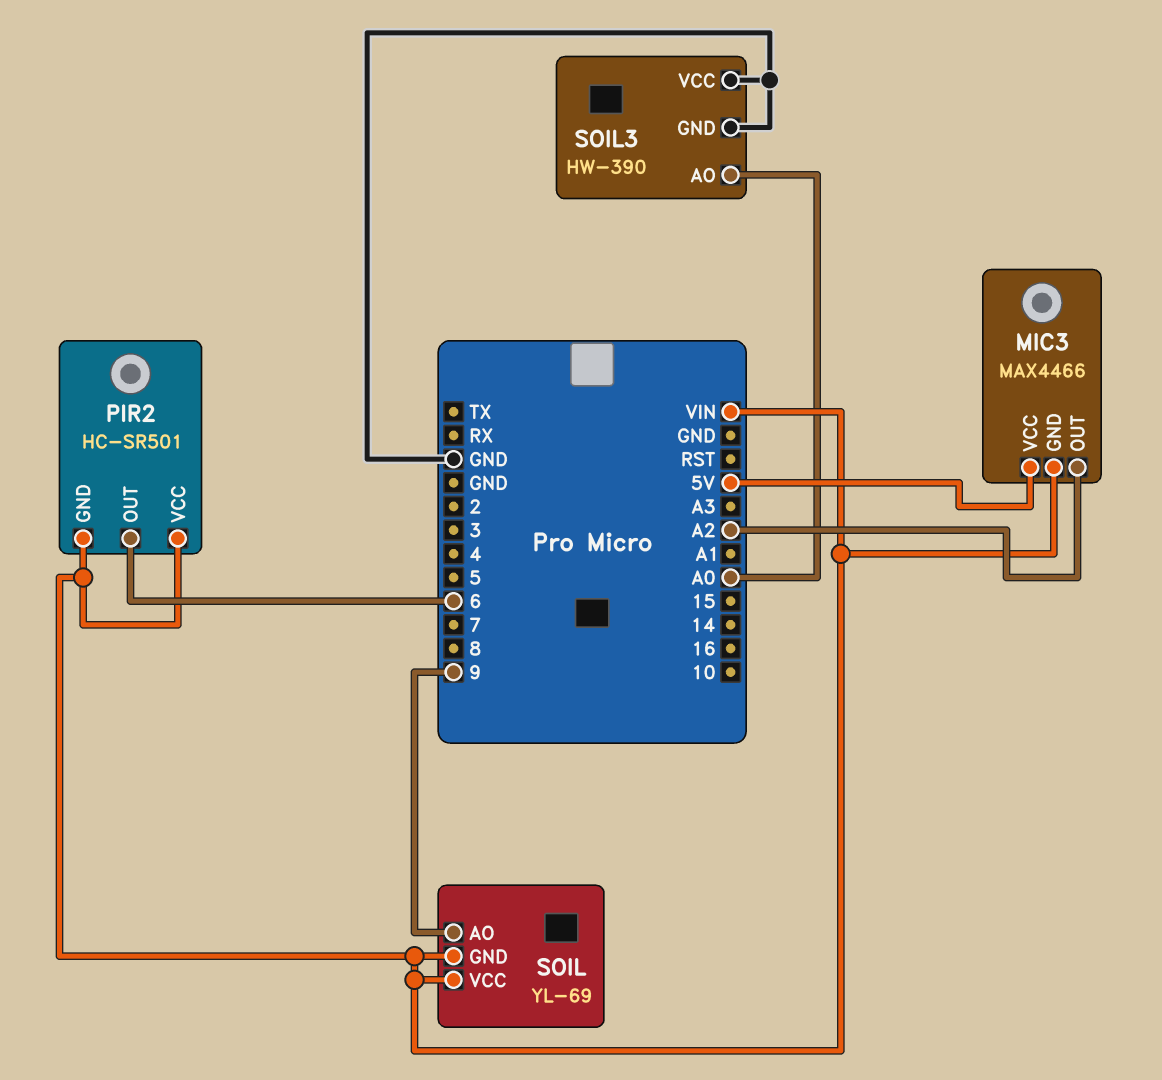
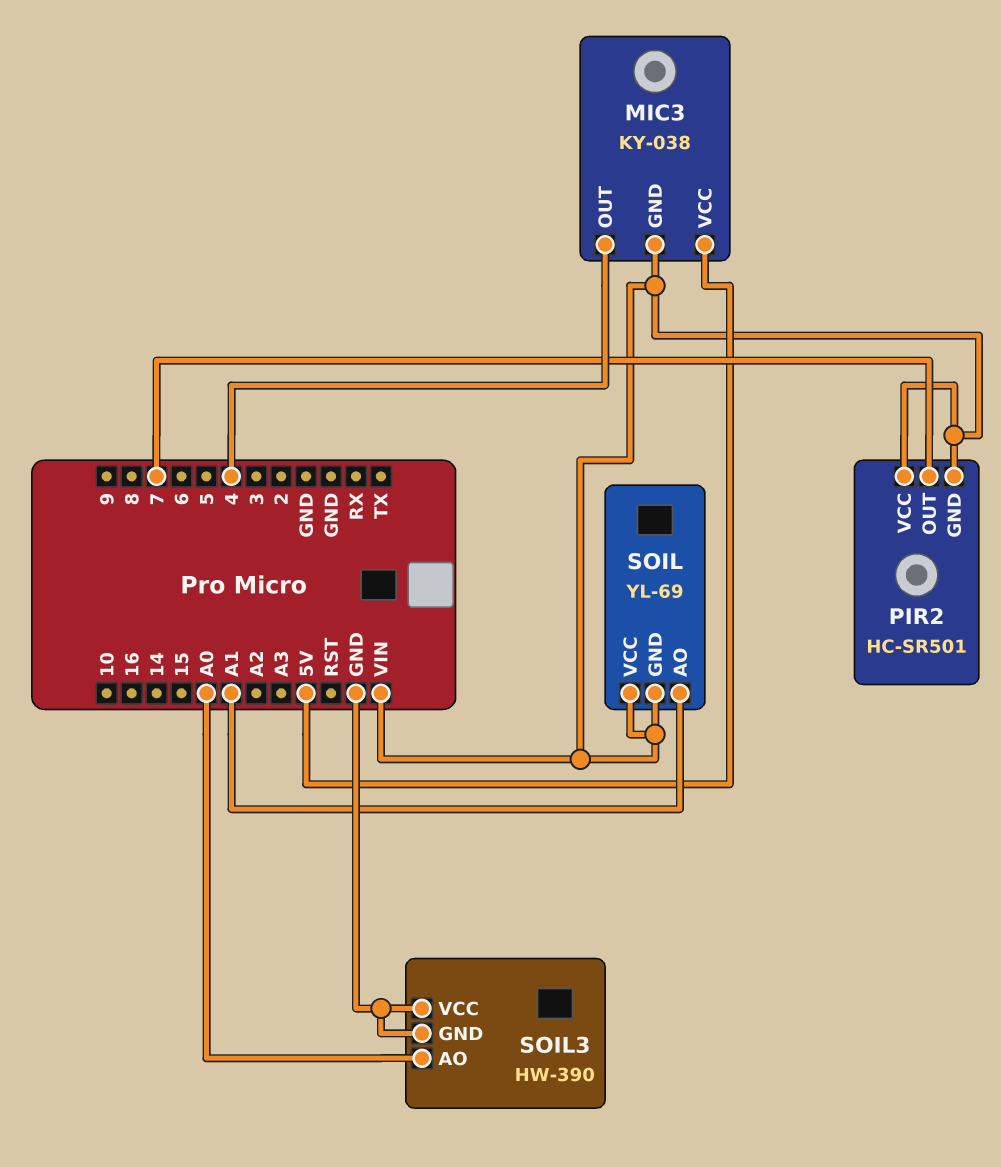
MIC3: MAX4466 -> KY-038
MIC3 pin OUT: A2 -> 4
PIR2 pin OUT: 6 -> 7
SOIL pin AO: 9 -> A1

